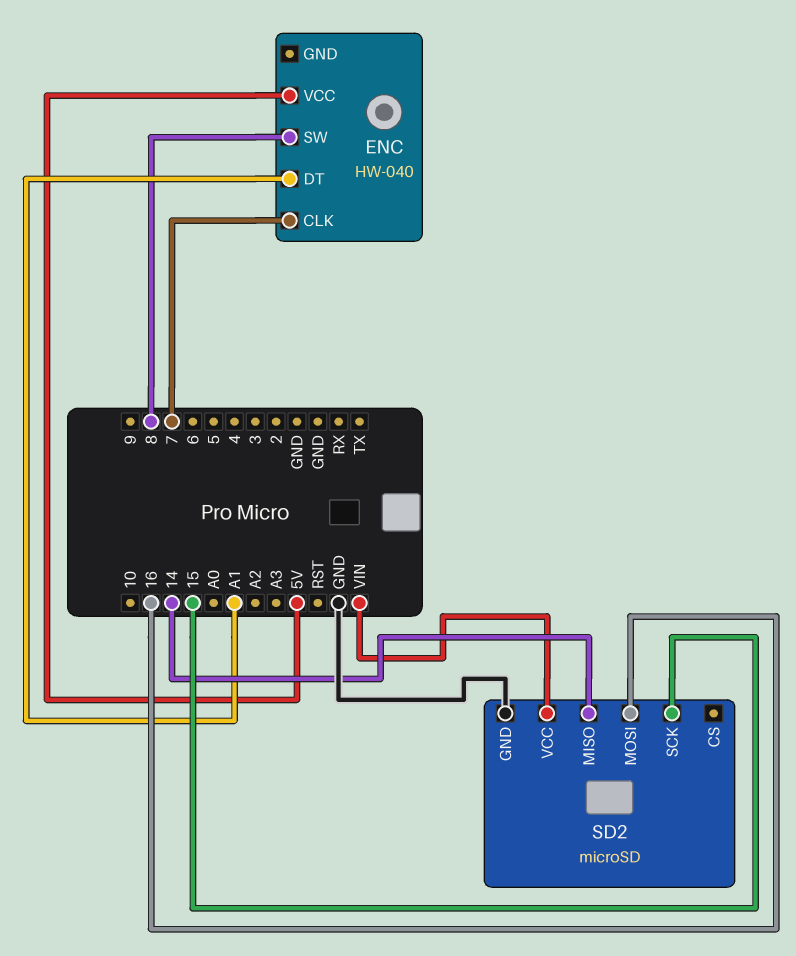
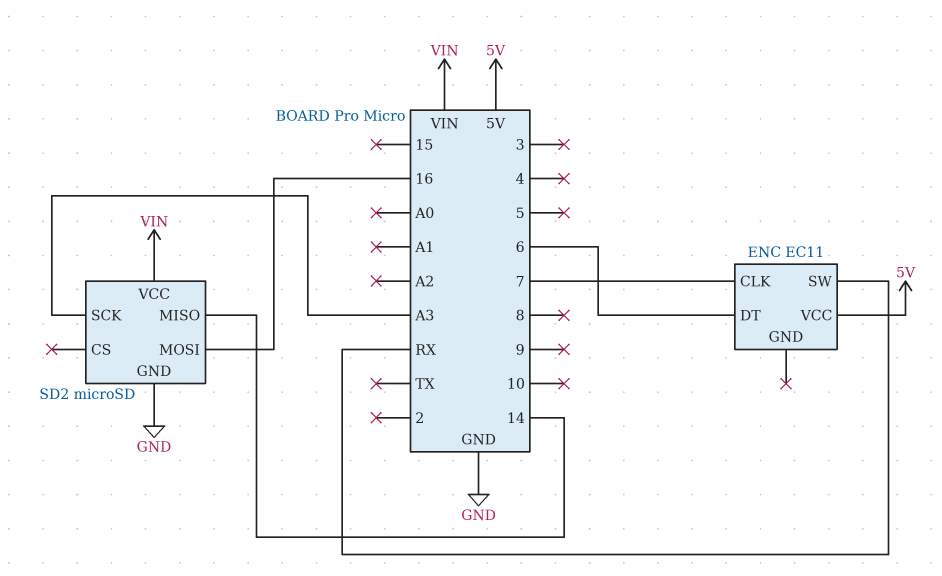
ENC: HW-040 -> EC11
ENC pin DT: A1 -> 6
ENC pin SW: 8 -> RX
SD2 pin SCK: 15 -> A3

